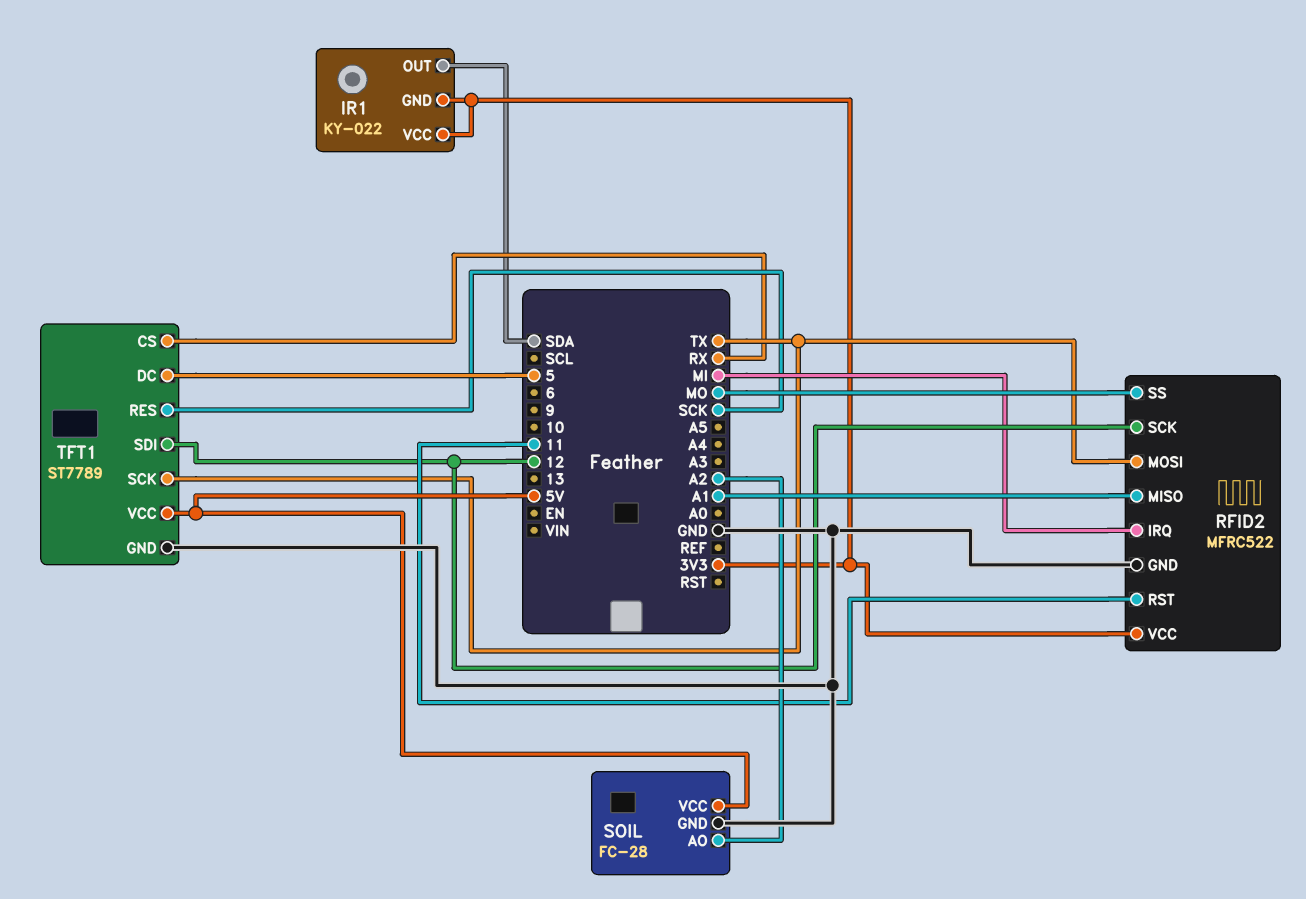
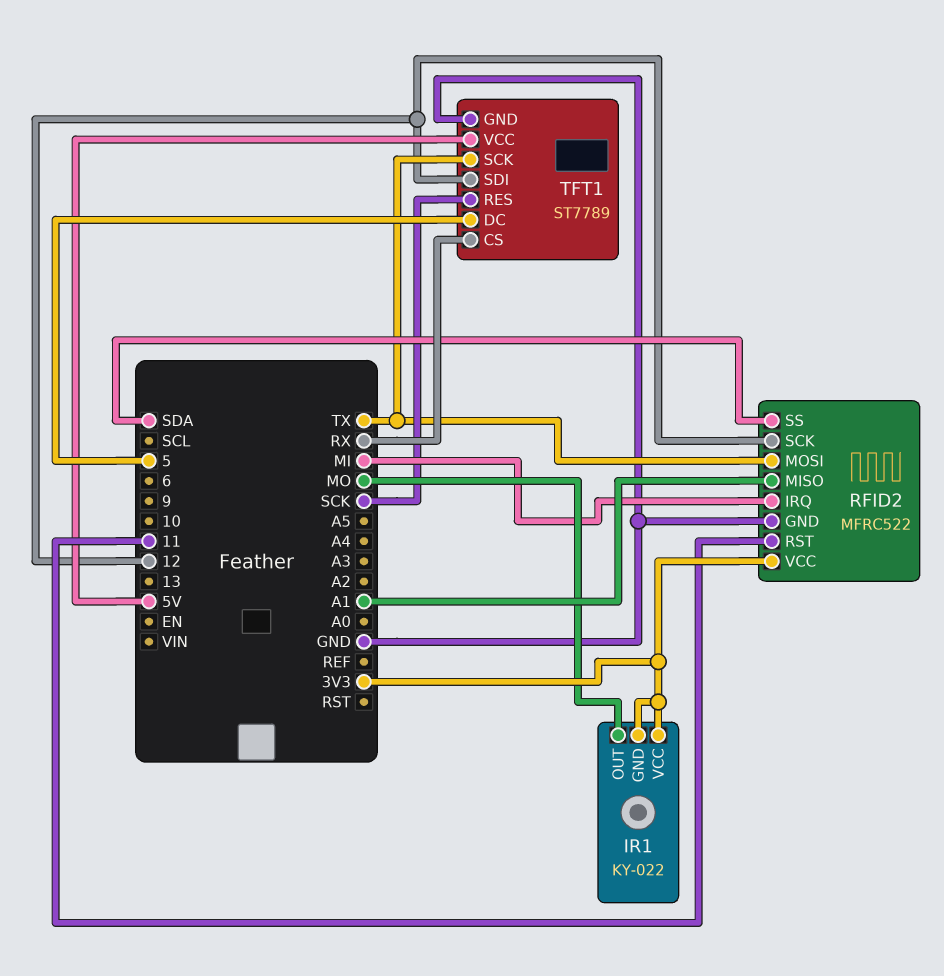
IR1 pin OUT: SDA -> MO
RFID2 pin SS: MO -> SDA
SOIL: FC-28 -> none
SOIL pin AO: A2 -> none
SOIL pin GND: GND -> none
SOIL pin VCC: 5V -> none

